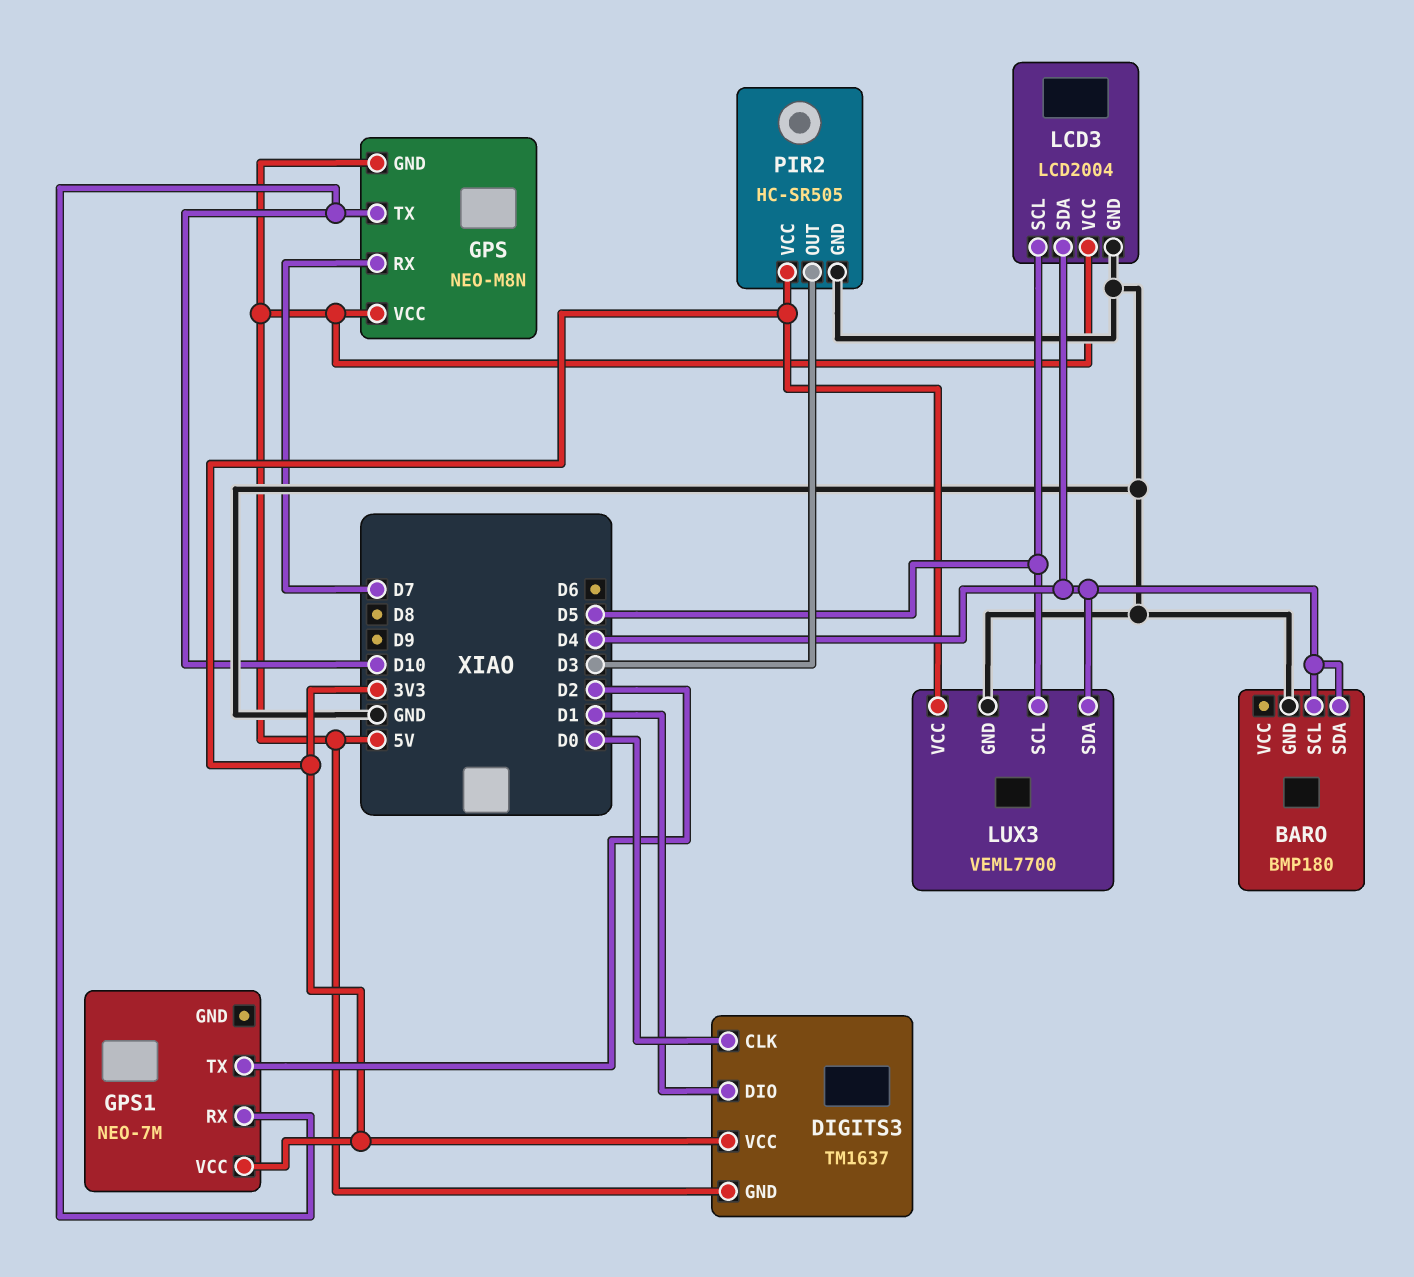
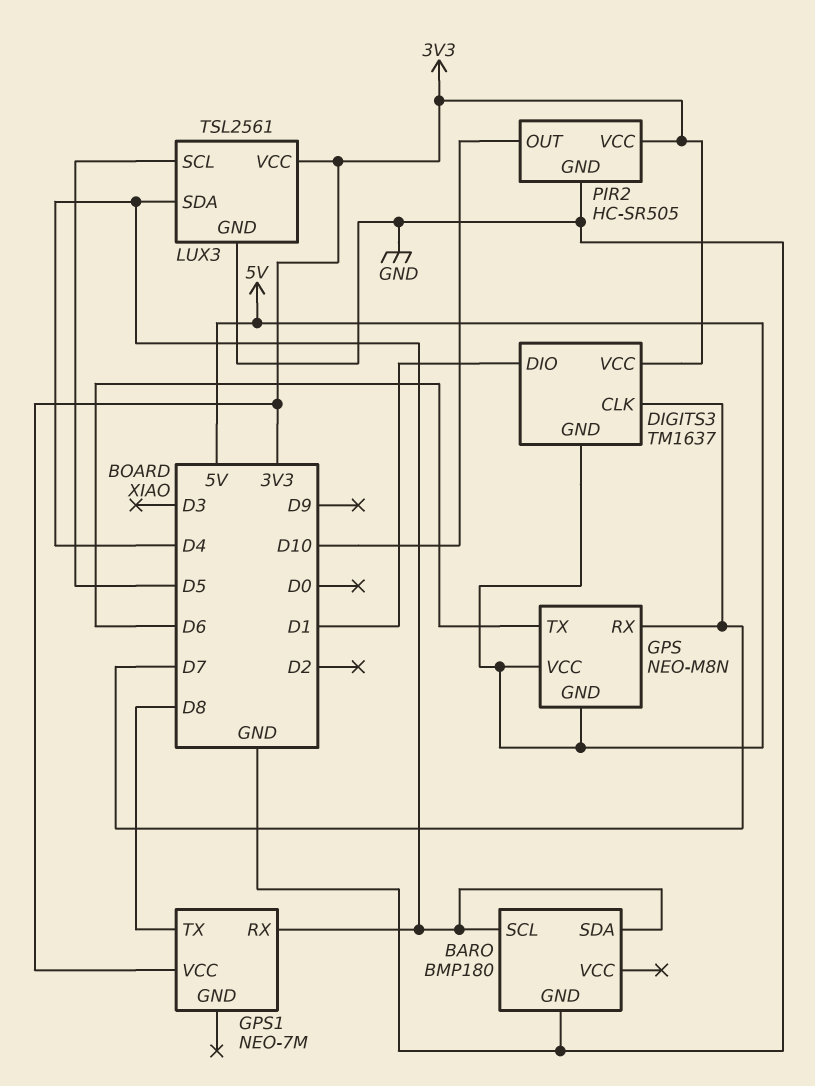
DIGITS3 pin CLK: D0 -> D7
GPS pin TX: D10 -> D6
GPS1 pin RX: D10 -> D4
GPS1 pin TX: D2 -> D8
LCD3: LCD2004 -> none
LCD3 pin GND: GND -> none
LCD3 pin SCL: D5 -> none
LCD3 pin SDA: D4 -> none
LCD3 pin VCC: 5V -> none
LUX3: VEML7700 -> TSL2561
PIR2 pin OUT: D3 -> D10

